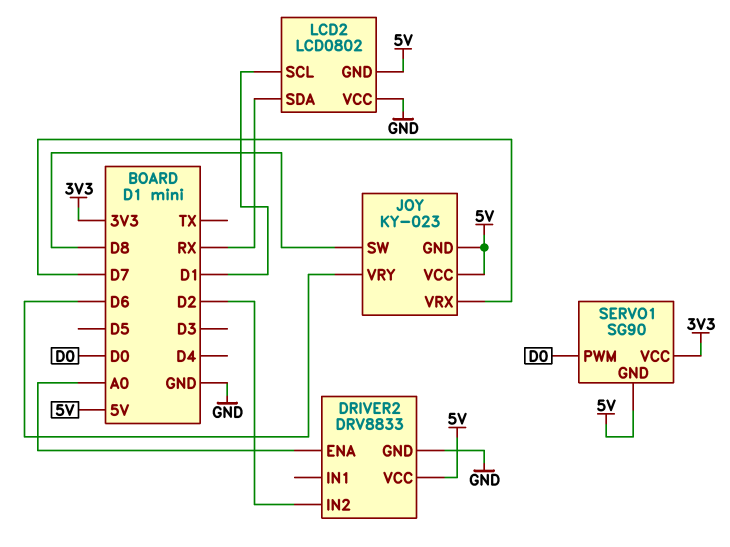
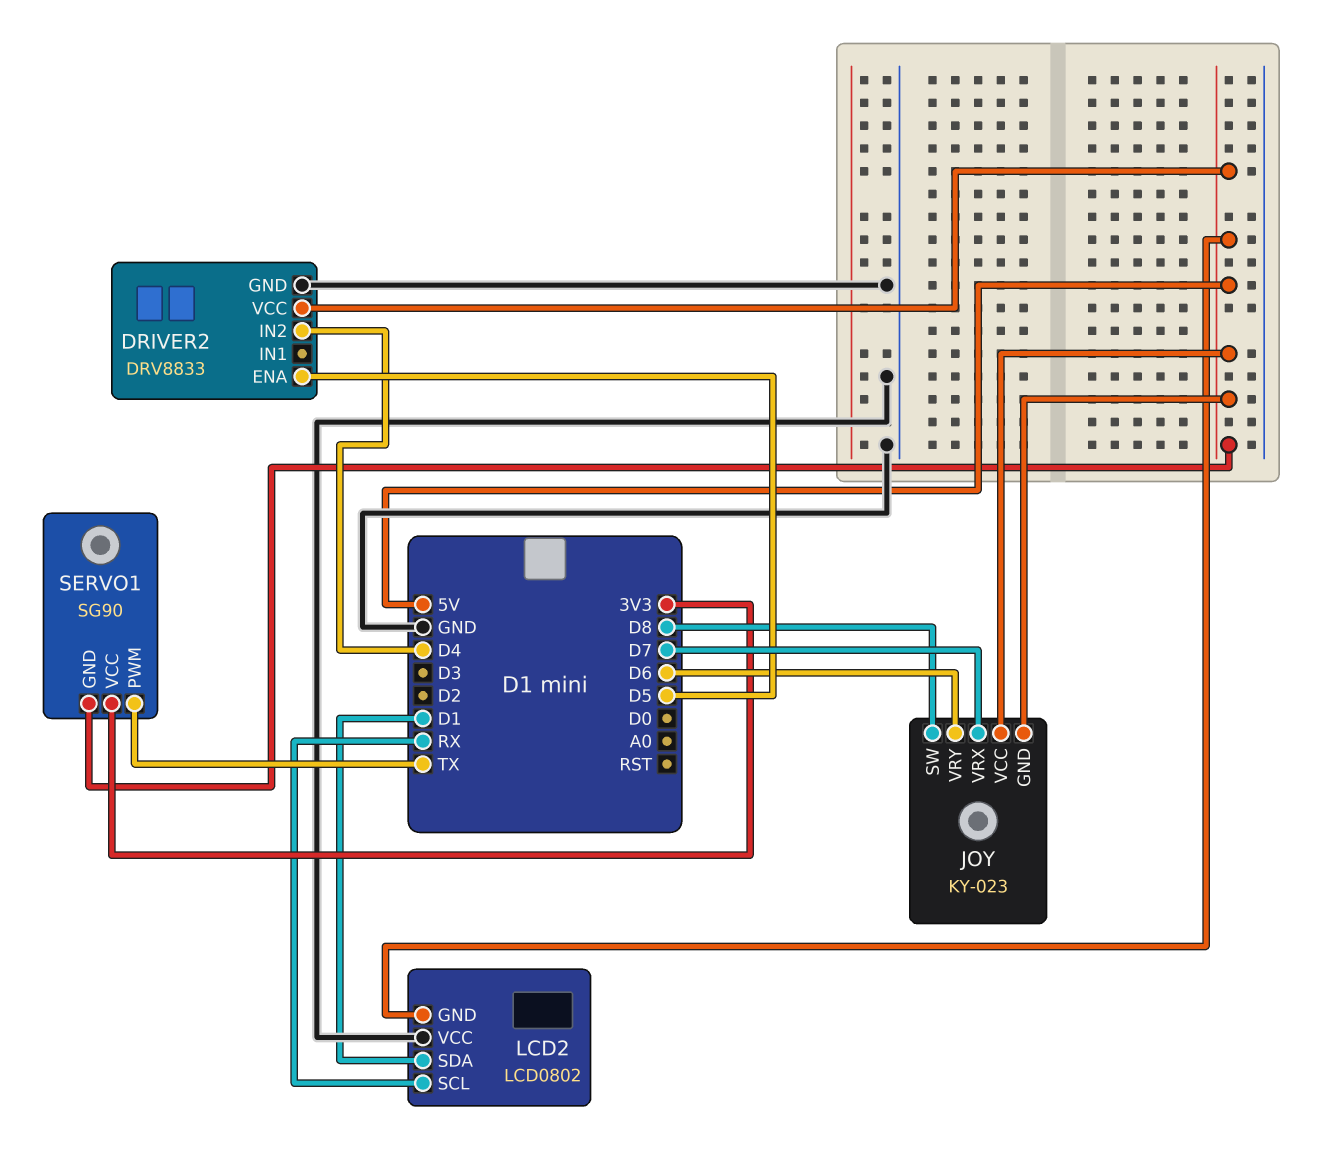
DRIVER2 pin ENA: A0 -> D5
DRIVER2 pin IN2: D2 -> D4
LCD2 pin SCL: D1 -> RX
LCD2 pin SDA: RX -> D1
SERVO1 pin PWM: D0 -> TX

